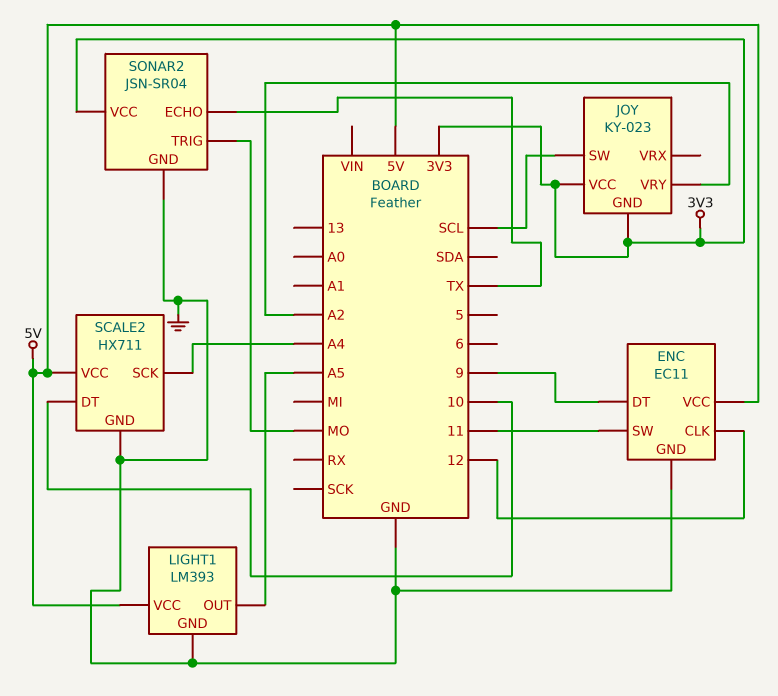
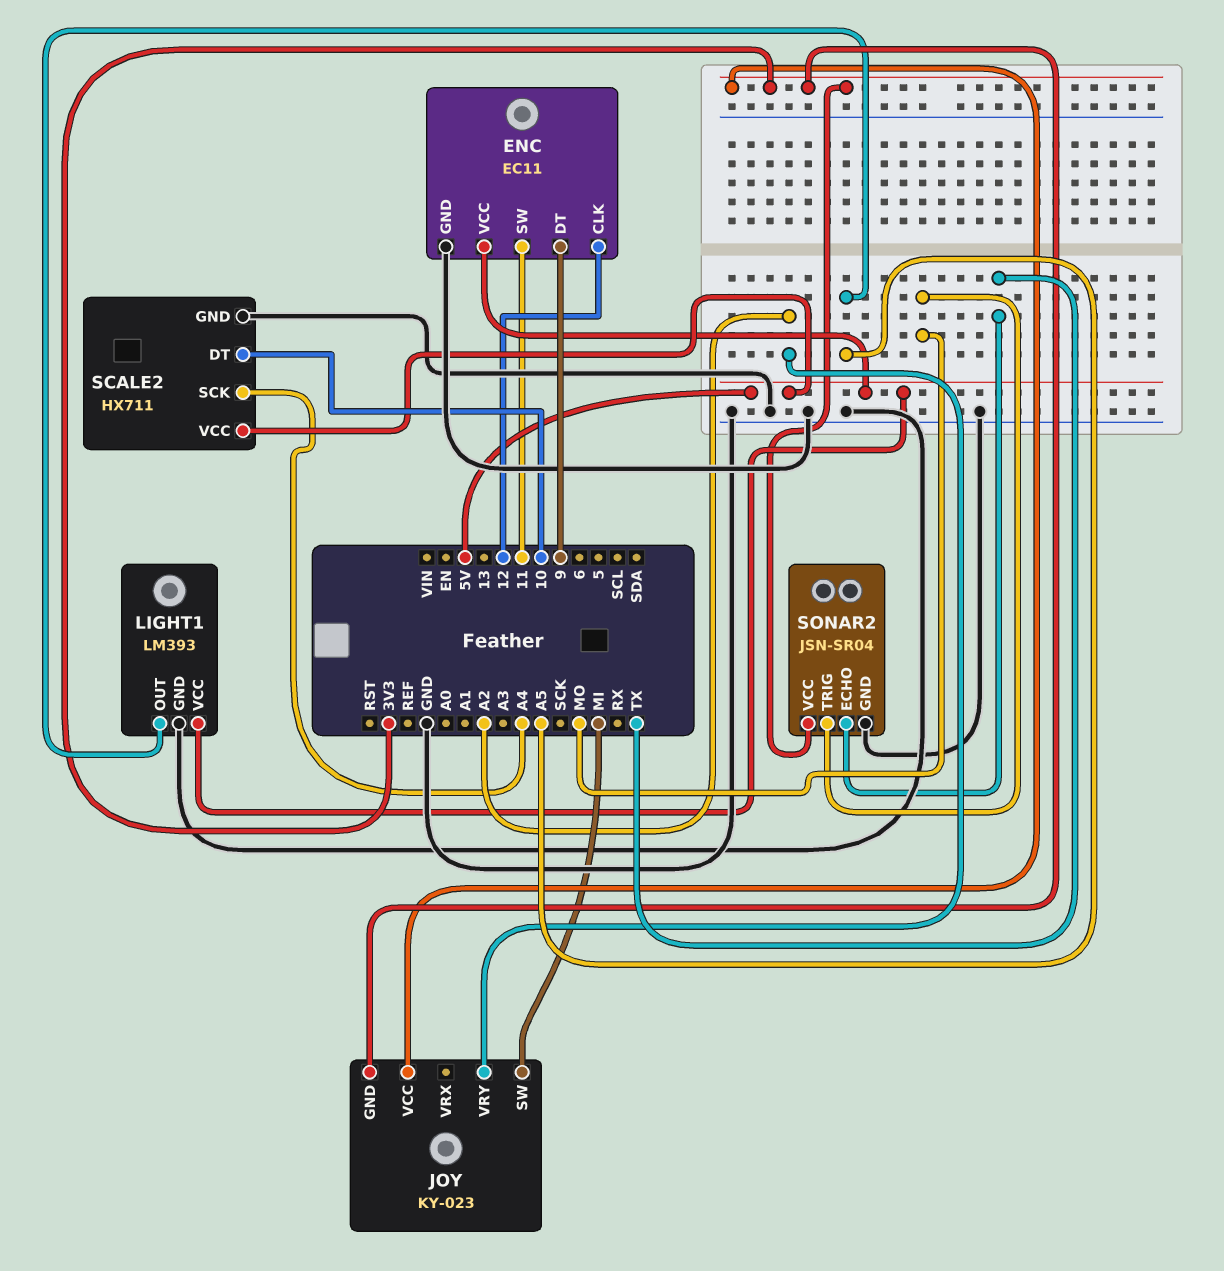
JOY pin SW: SCL -> MI

